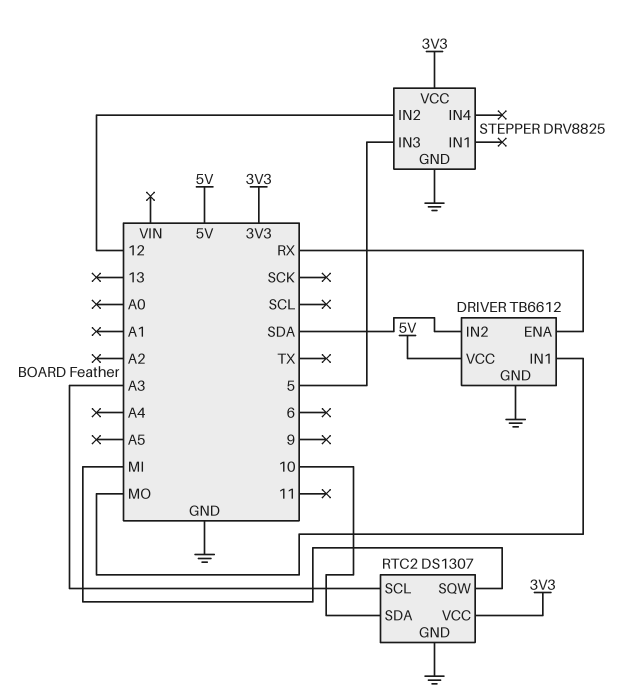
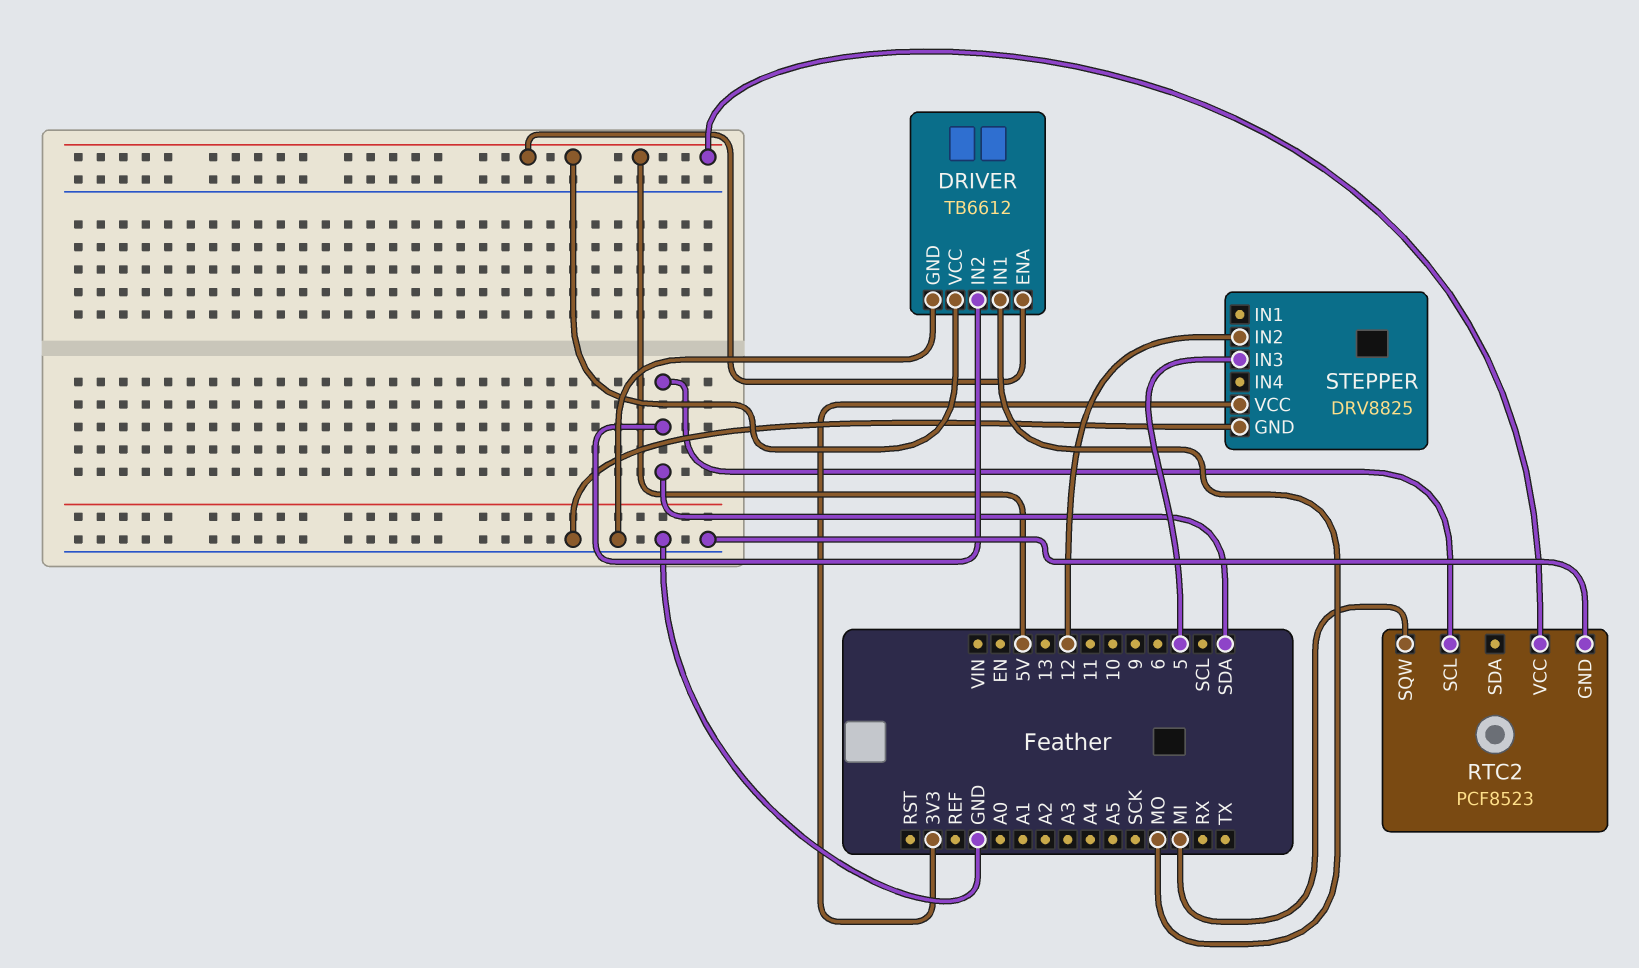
DRIVER pin ENA: RX -> 5V
RTC2: DS1307 -> PCF8523
RTC2 pin SCL: A3 -> SDA
RTC2 pin SDA: 10 -> none
RTC2 pin VCC: 3V3 -> 5V

